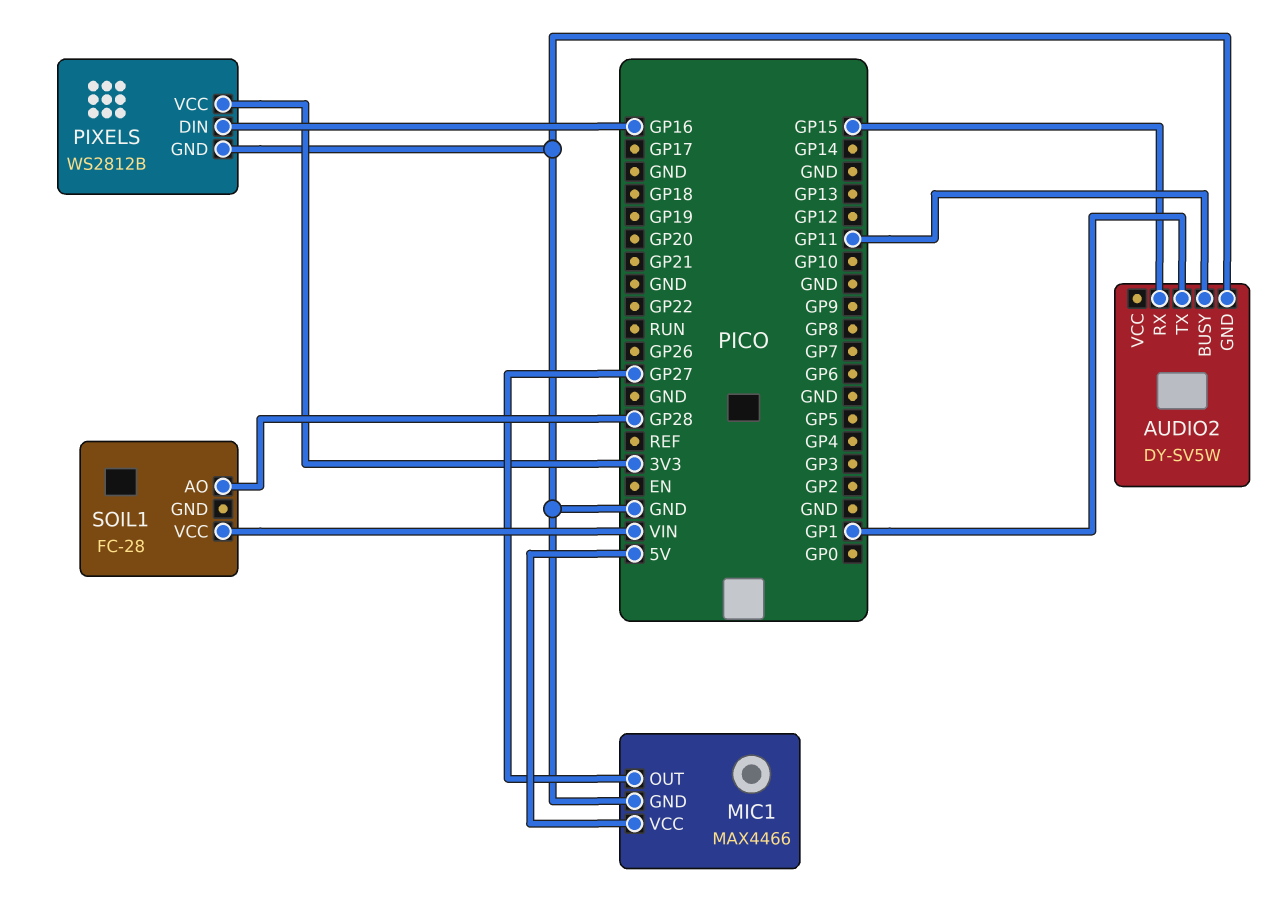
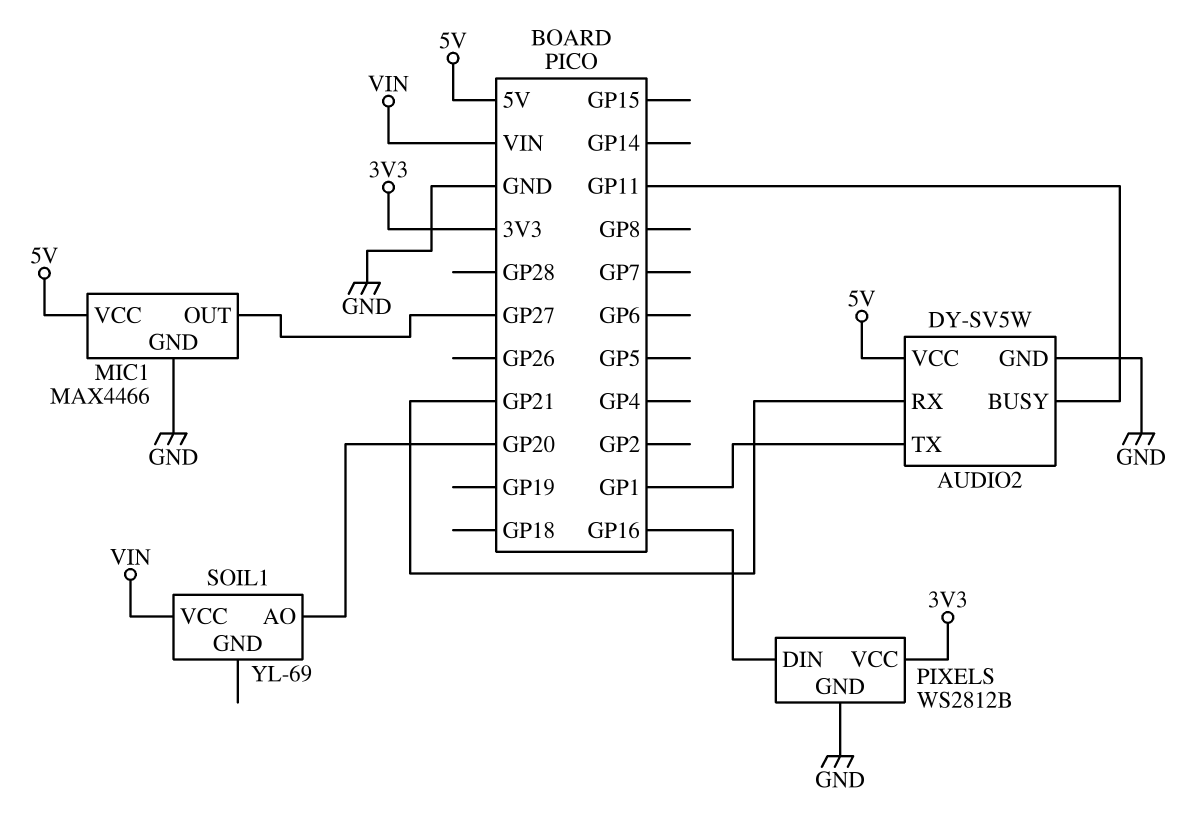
AUDIO2 pin RX: GP15 -> GP21
AUDIO2 pin VCC: none -> 5V
SOIL1: FC-28 -> YL-69
SOIL1 pin AO: GP28 -> GP20

